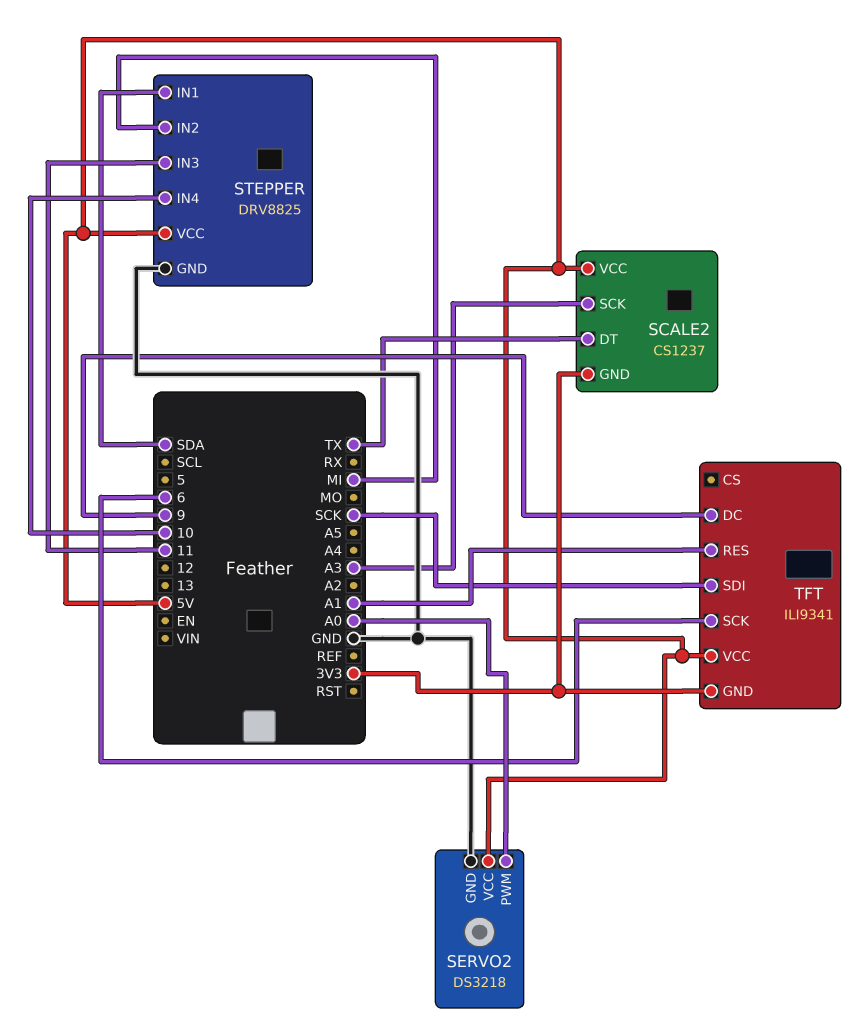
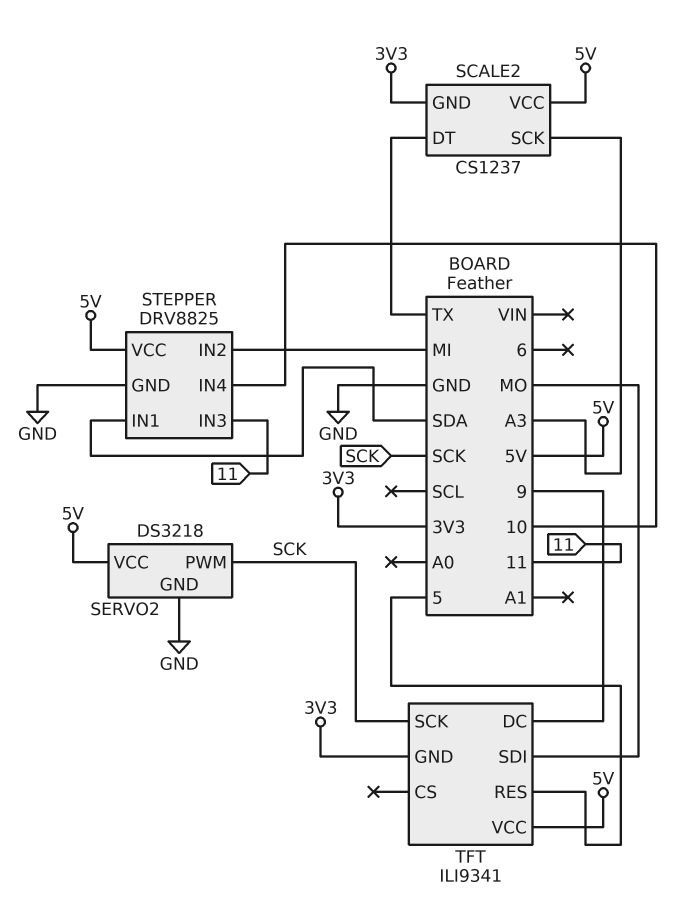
SERVO2 pin PWM: A0 -> SCK
TFT pin RES: A1 -> 5
TFT pin SCK: 6 -> SCK
TFT pin SDI: SCK -> MO

